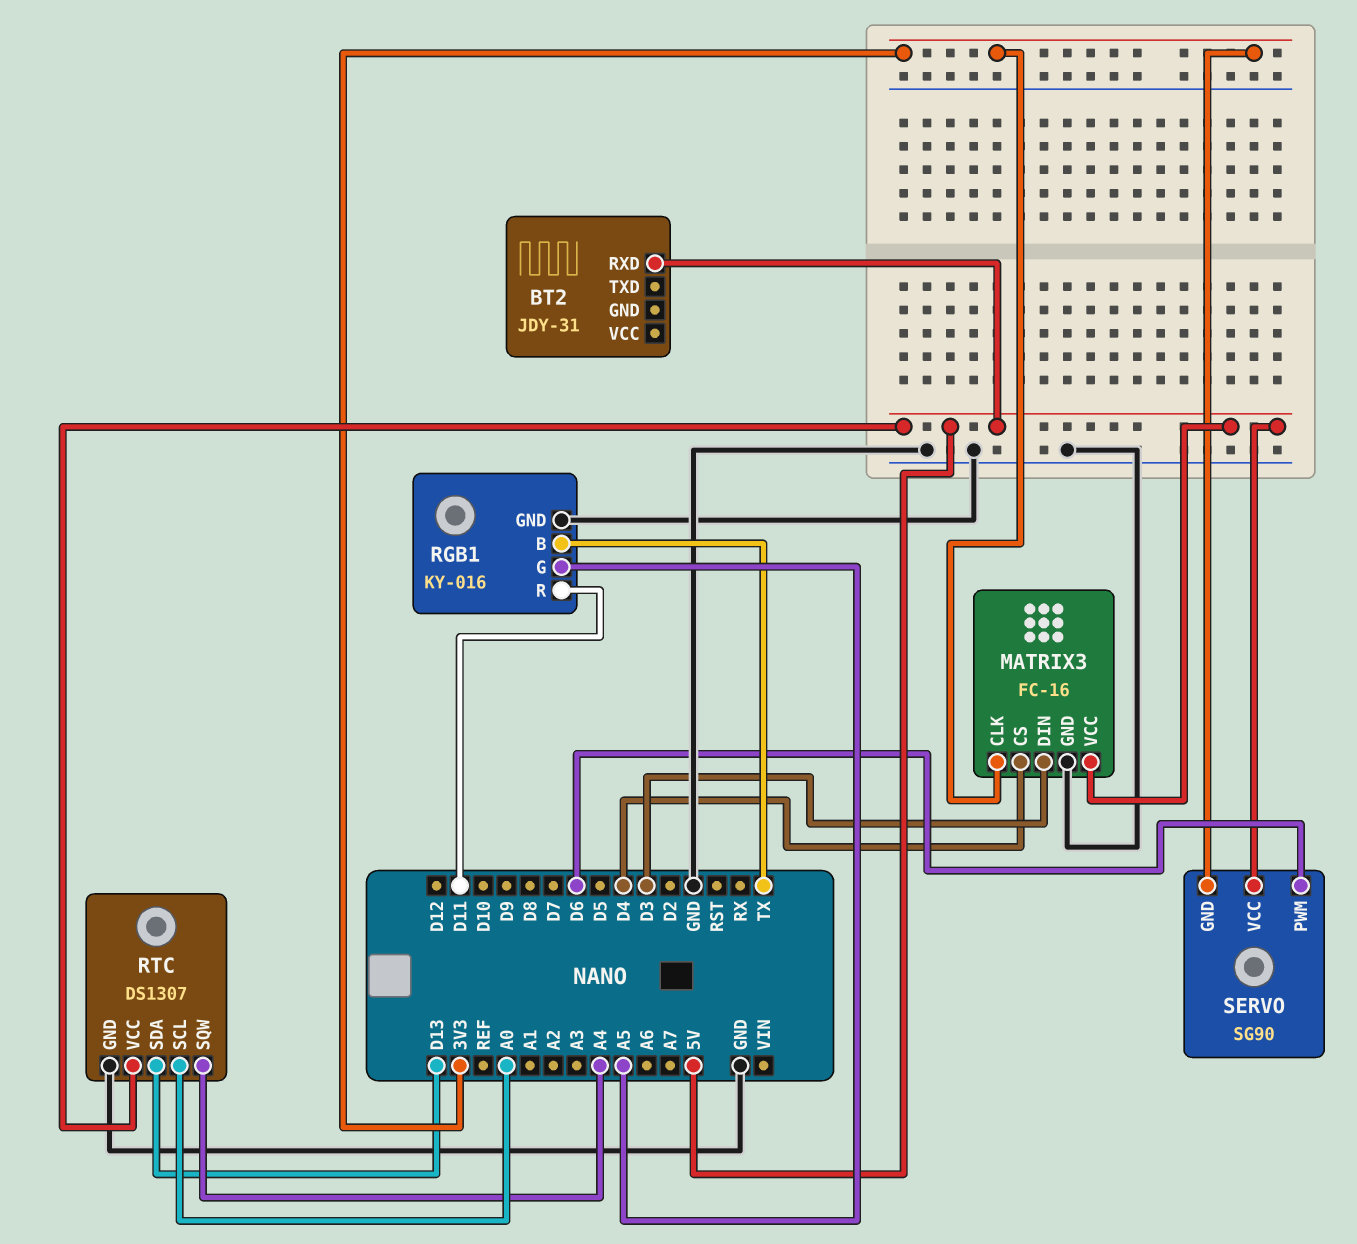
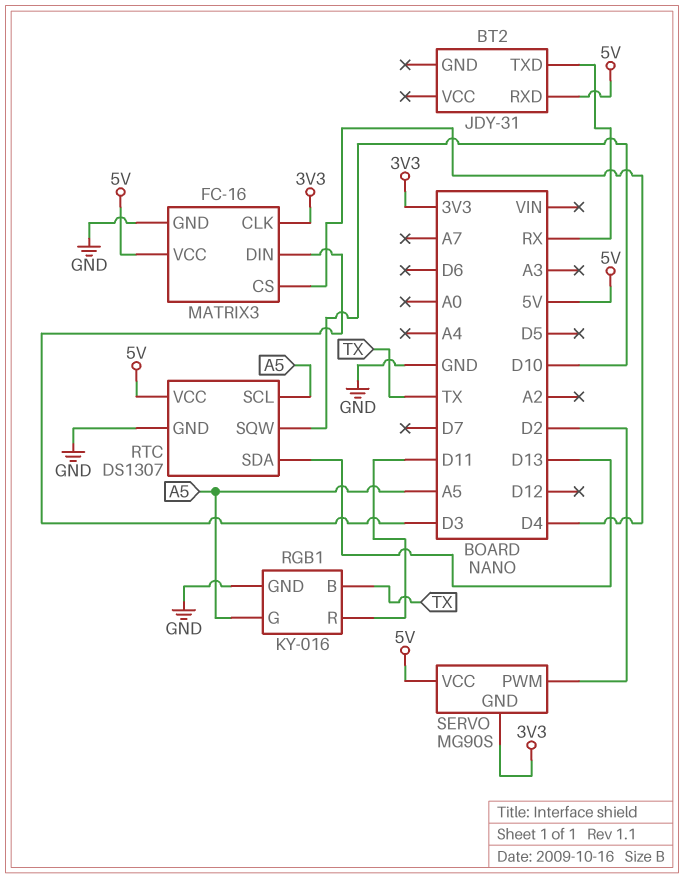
BT2 pin TXD: none -> RX
RTC pin SCL: A0 -> A5
RTC pin SQW: A4 -> D10
SERVO: SG90 -> MG90S
SERVO pin PWM: D6 -> D2

